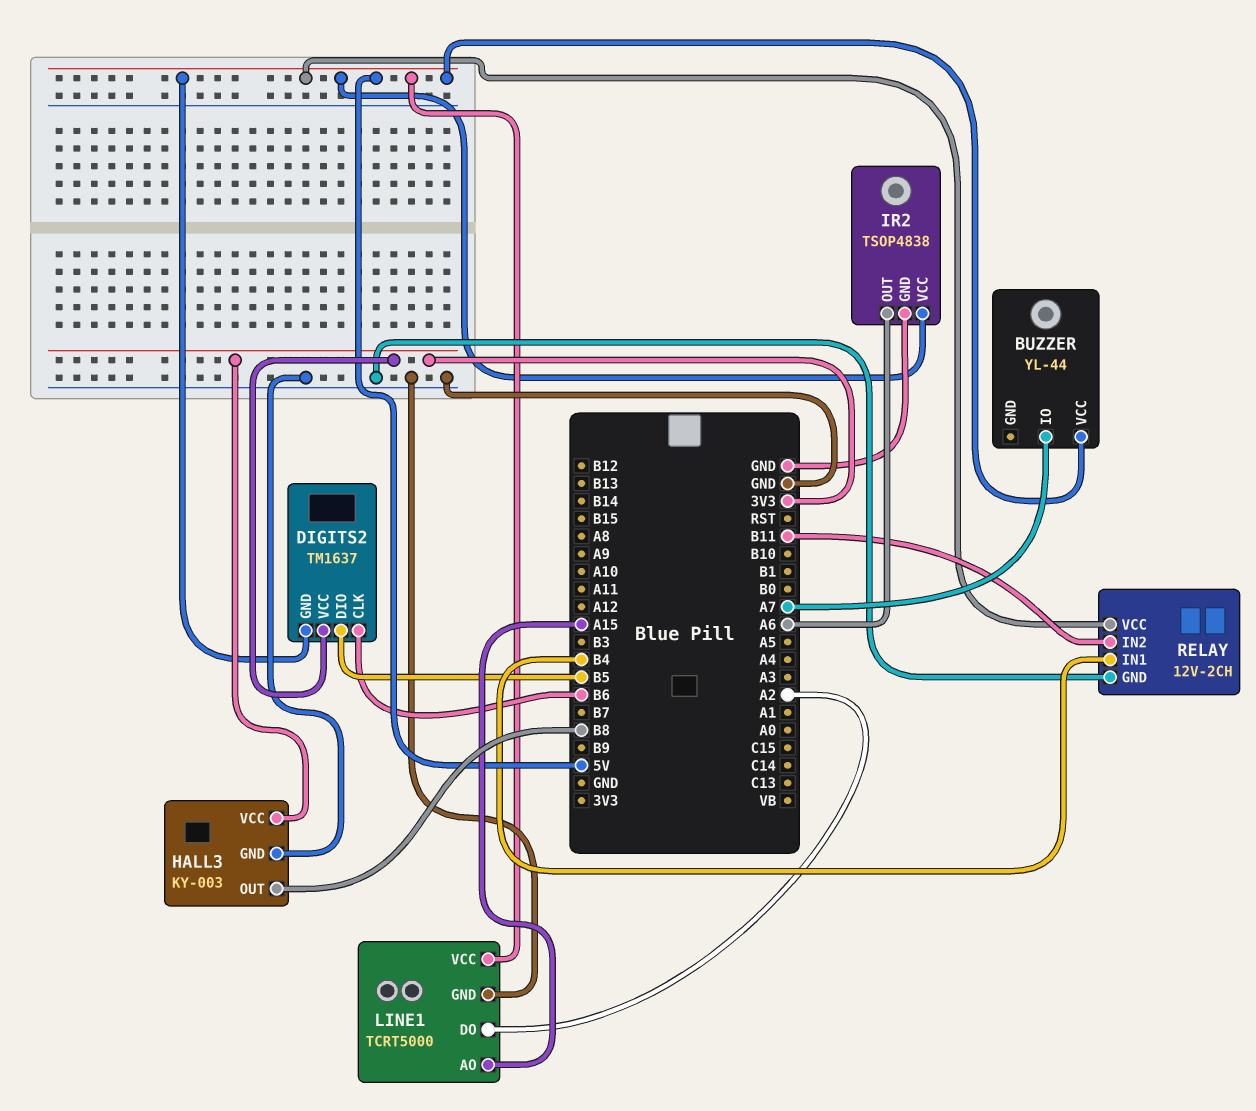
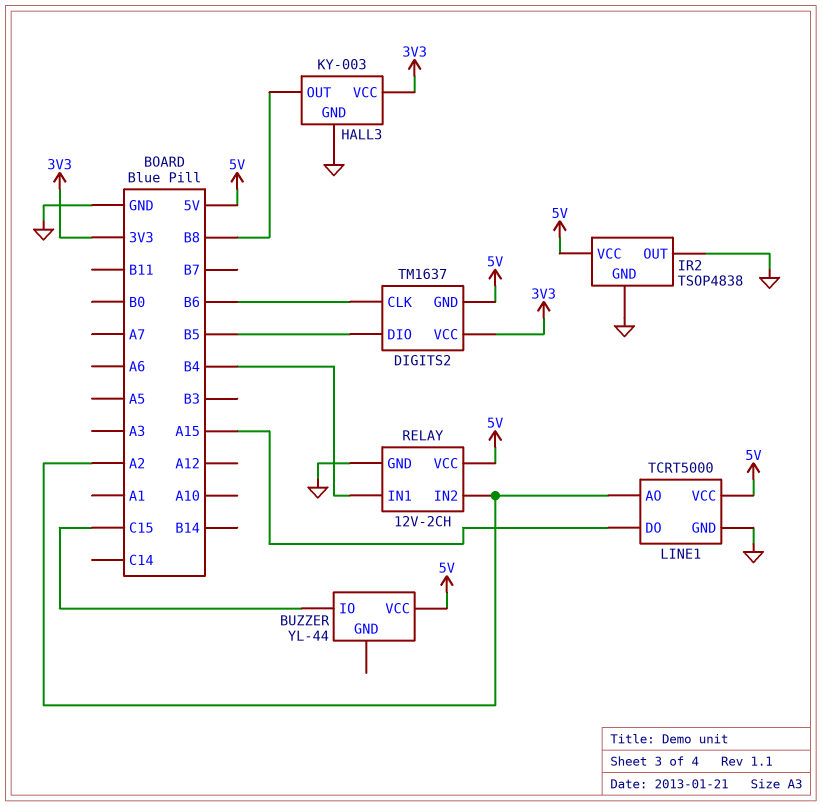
BUZZER pin IO: A7 -> C15
IR2 pin OUT: A6 -> GND
LINE1 pin AO: A15 -> A2
LINE1 pin DO: A2 -> A15
RELAY pin IN2: B11 -> A2

